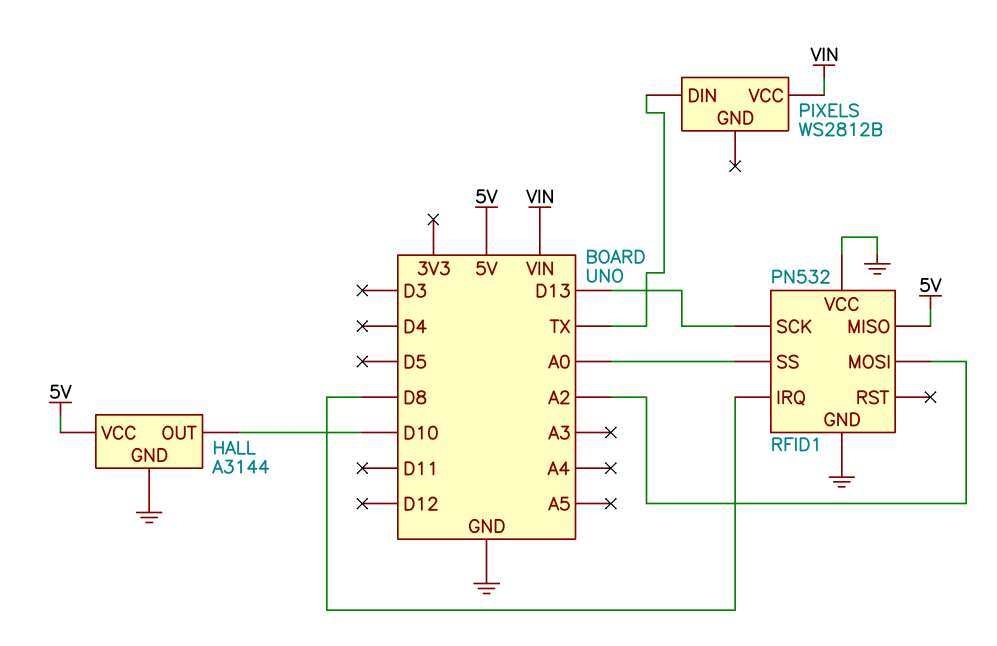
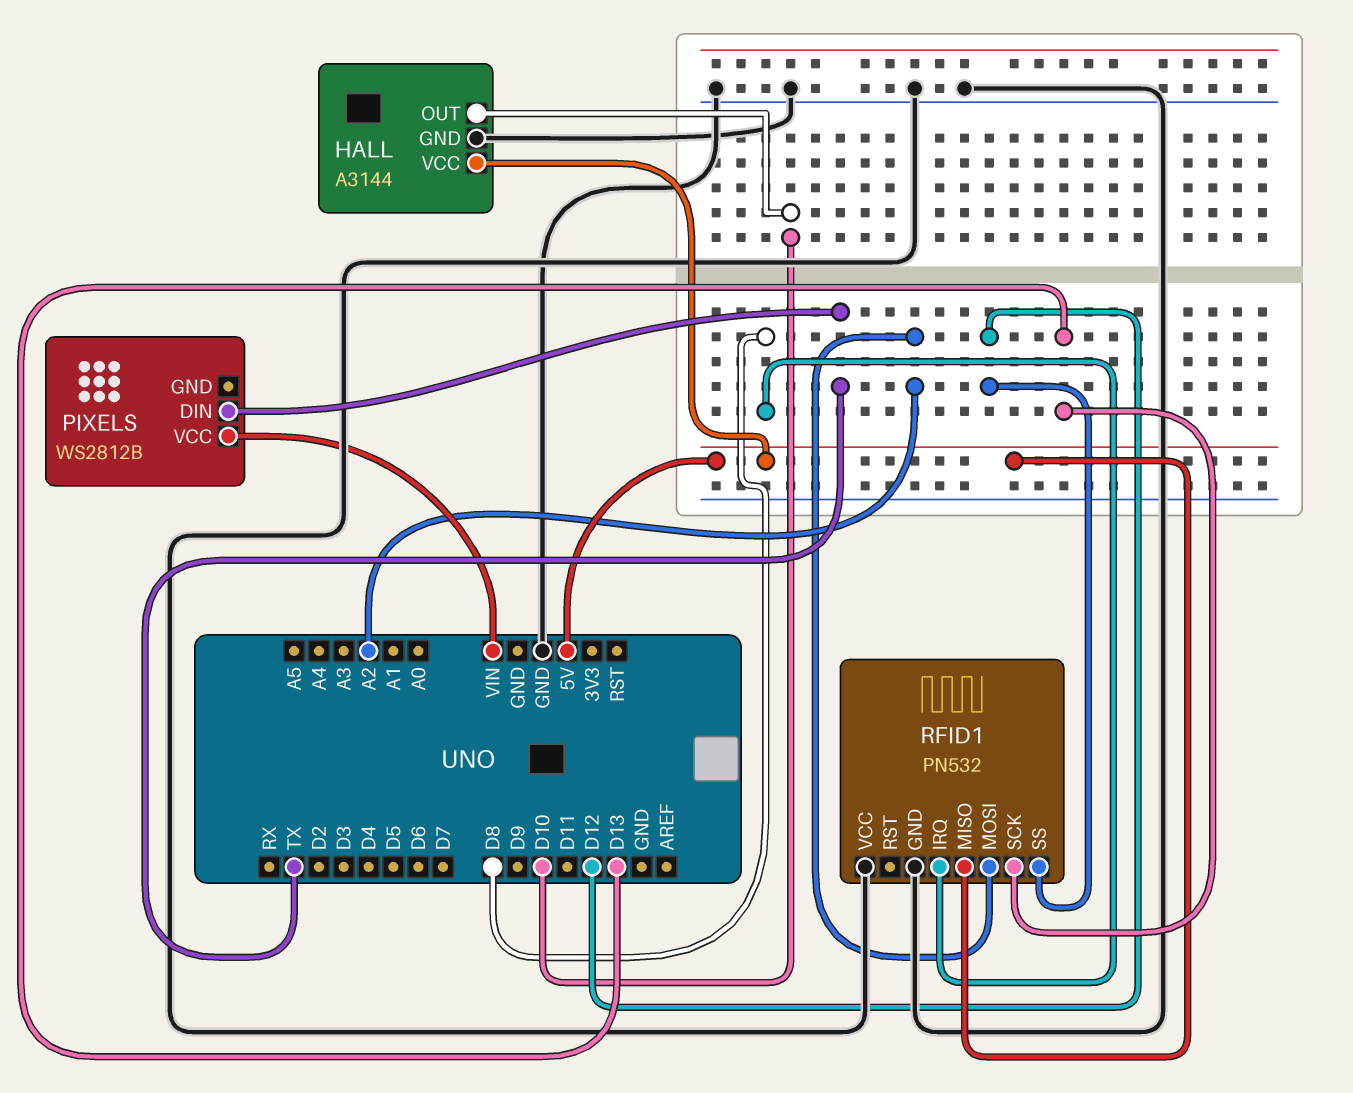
RFID1 pin SS: A0 -> D12

